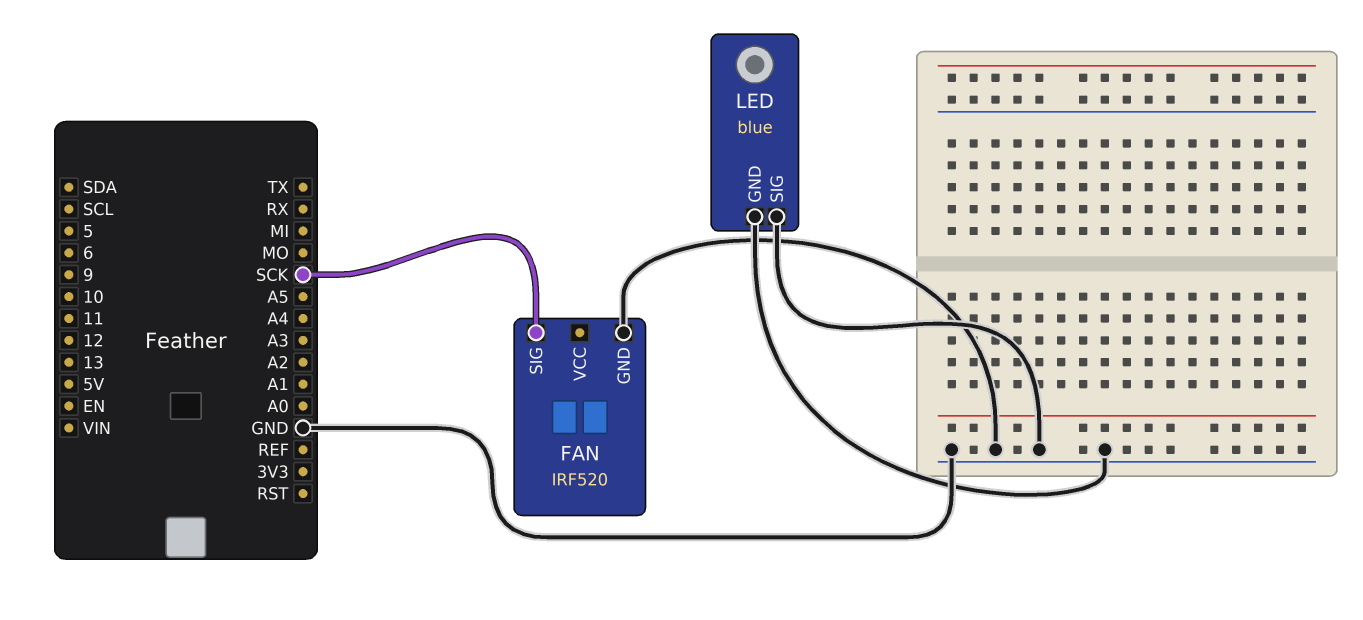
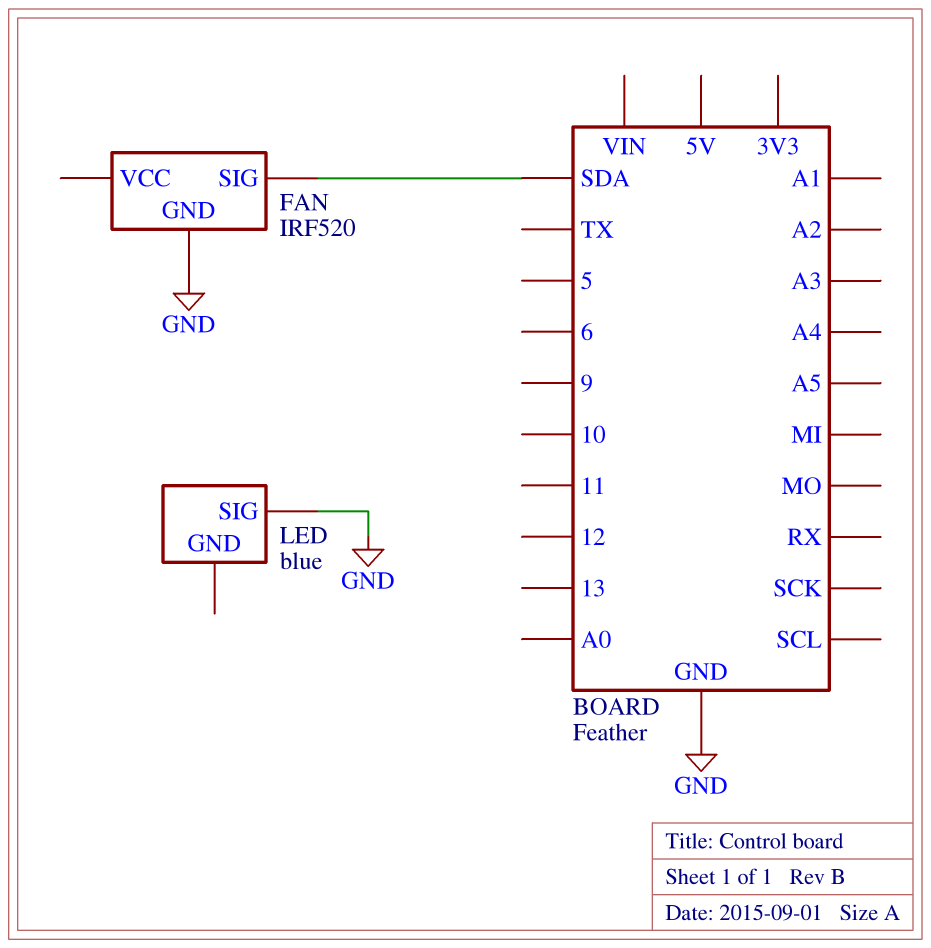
FAN pin SIG: SCK -> SDA
LED pin GND: GND -> none

